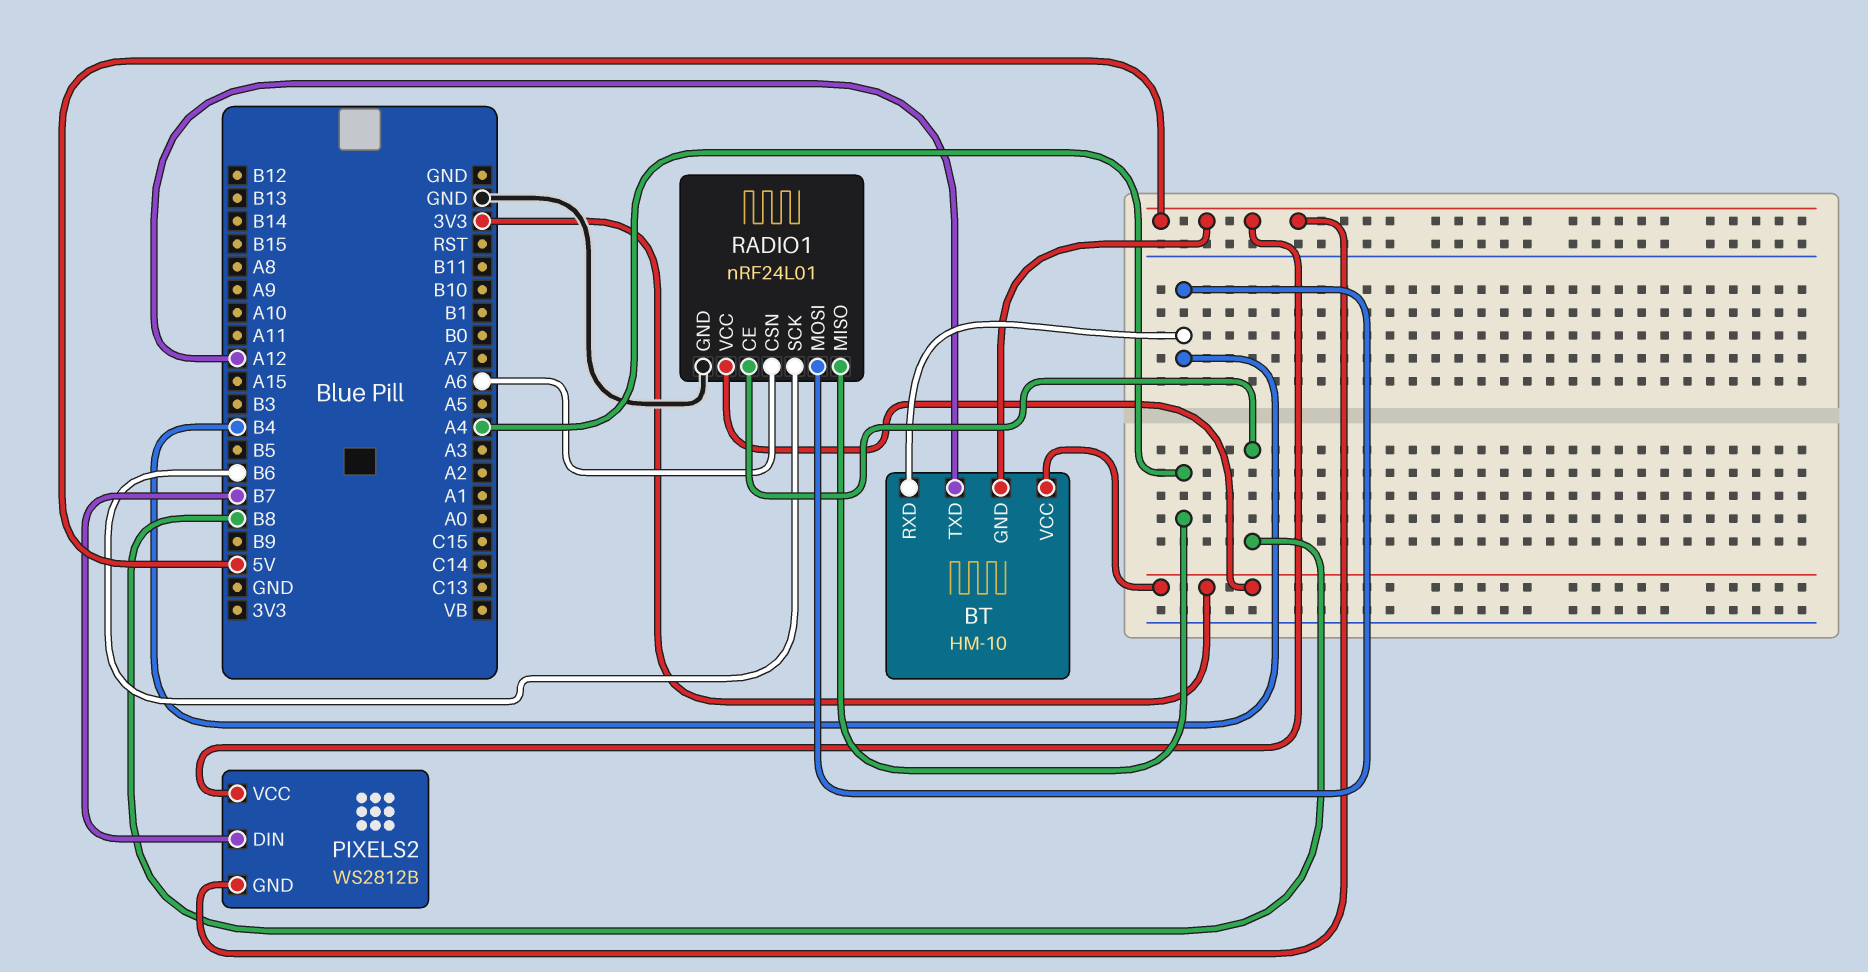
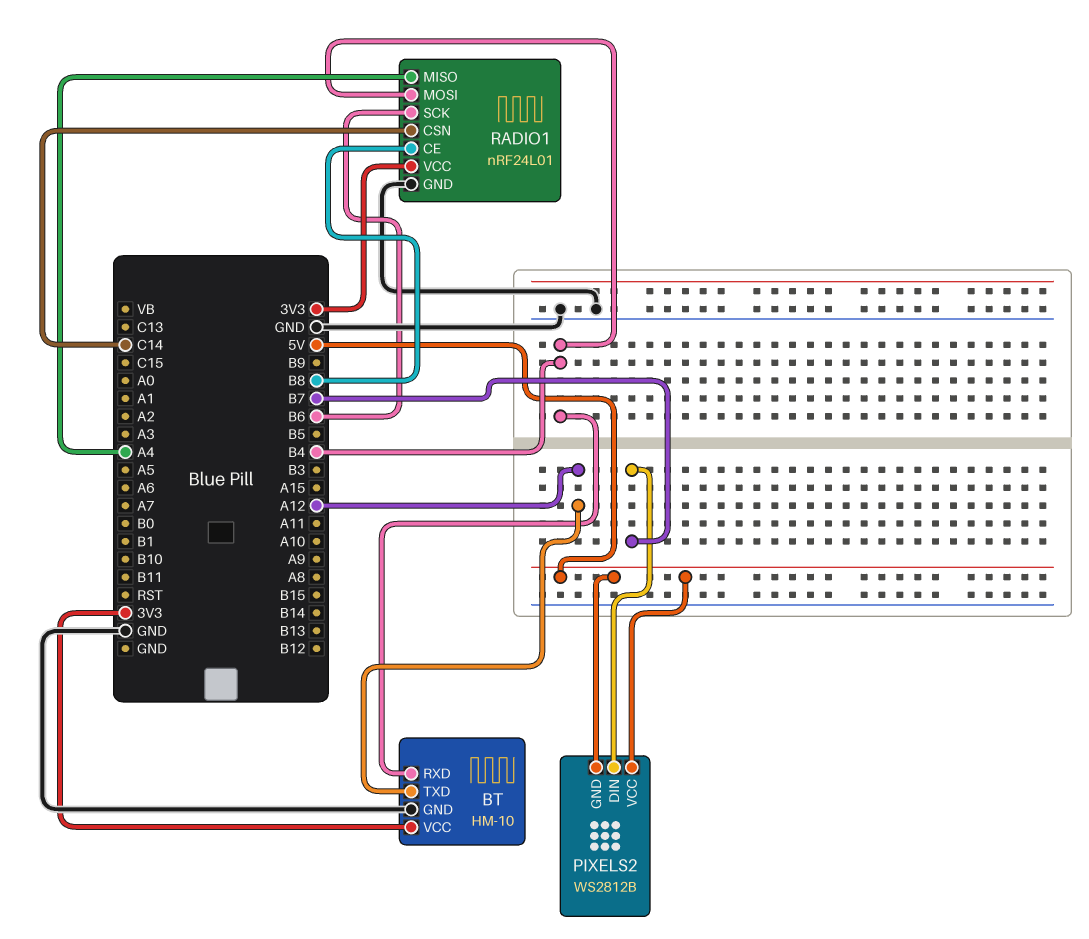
BT pin GND: 5V -> GND
RADIO1 pin CSN: A6 -> C14

